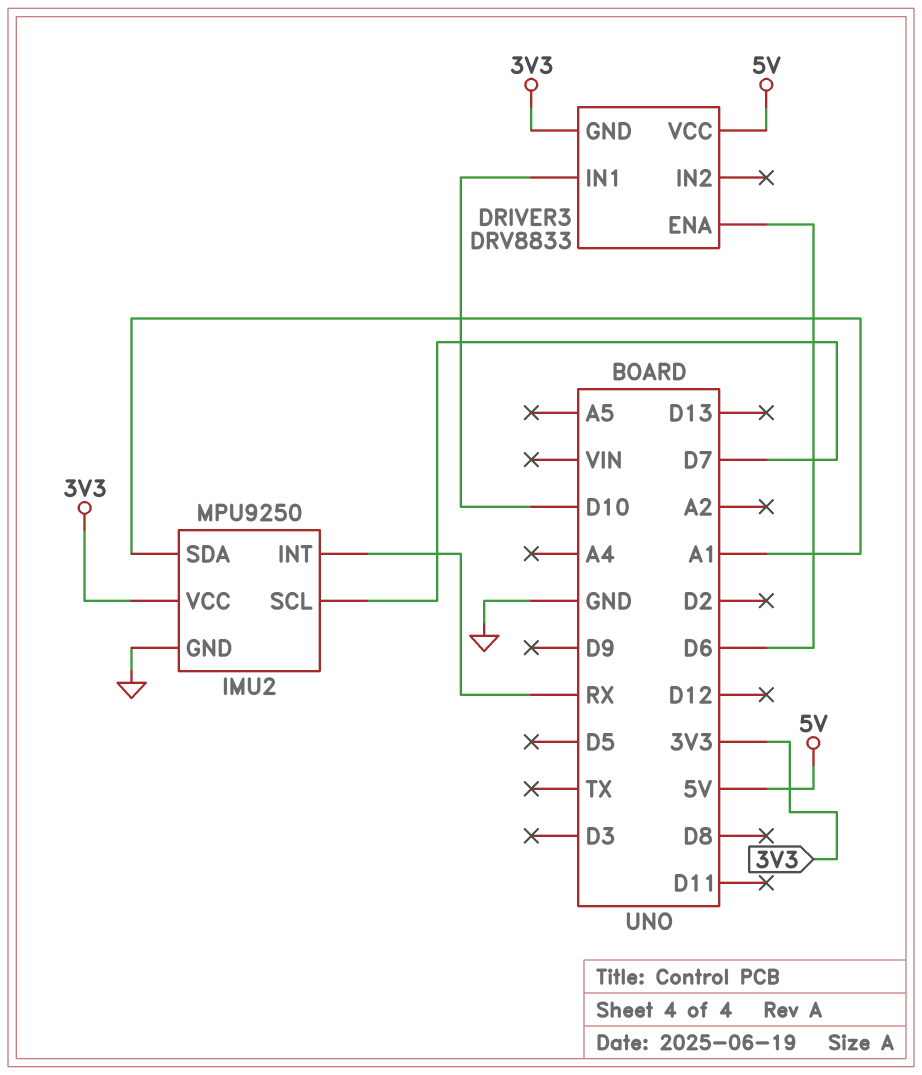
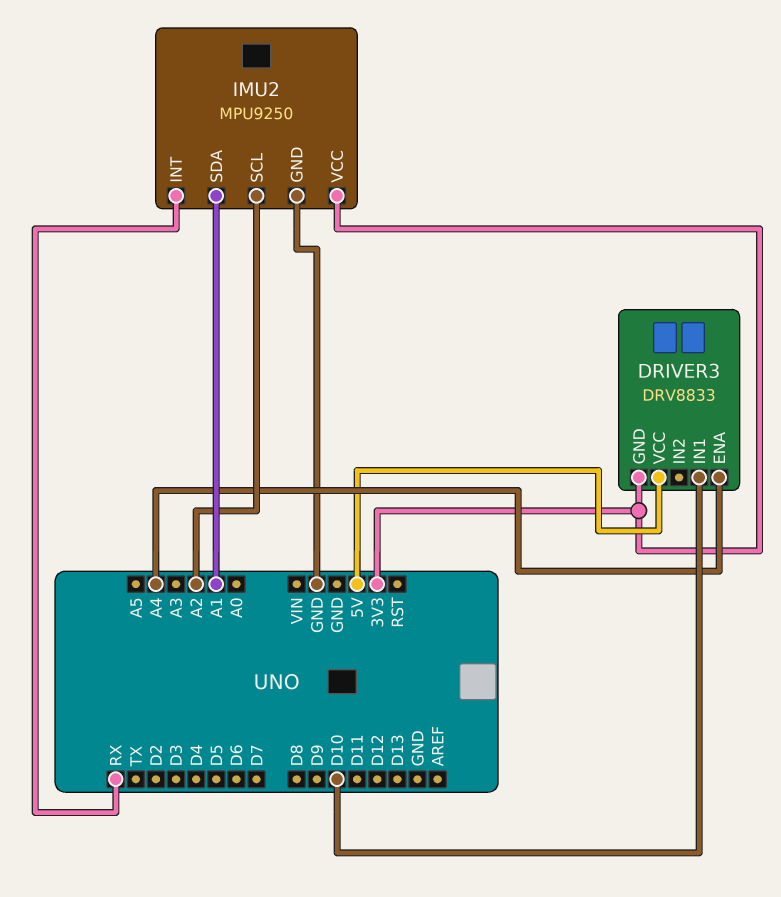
DRIVER3 pin ENA: D6 -> A4
IMU2 pin SCL: D7 -> A2

